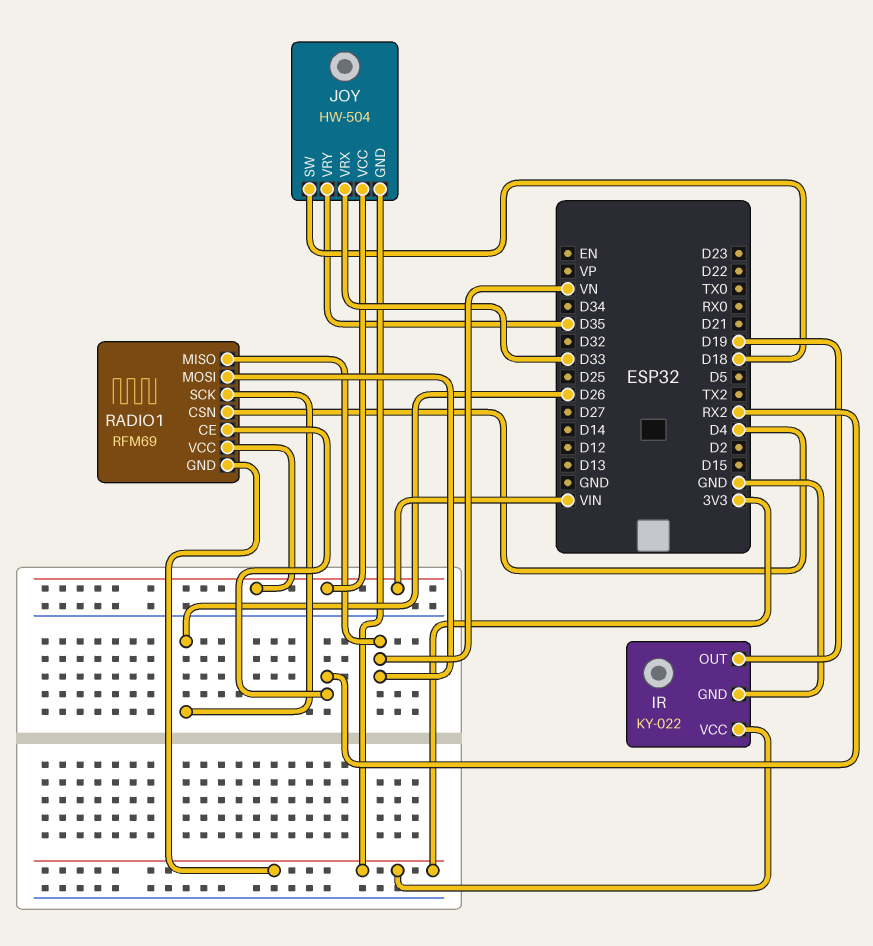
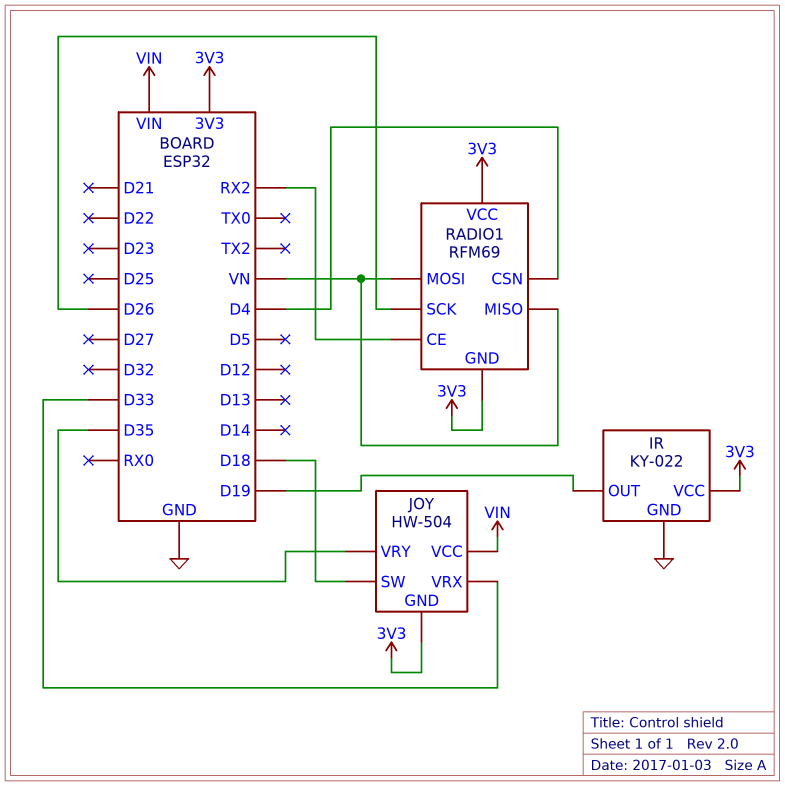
RADIO1 pin VCC: VIN -> 3V3

